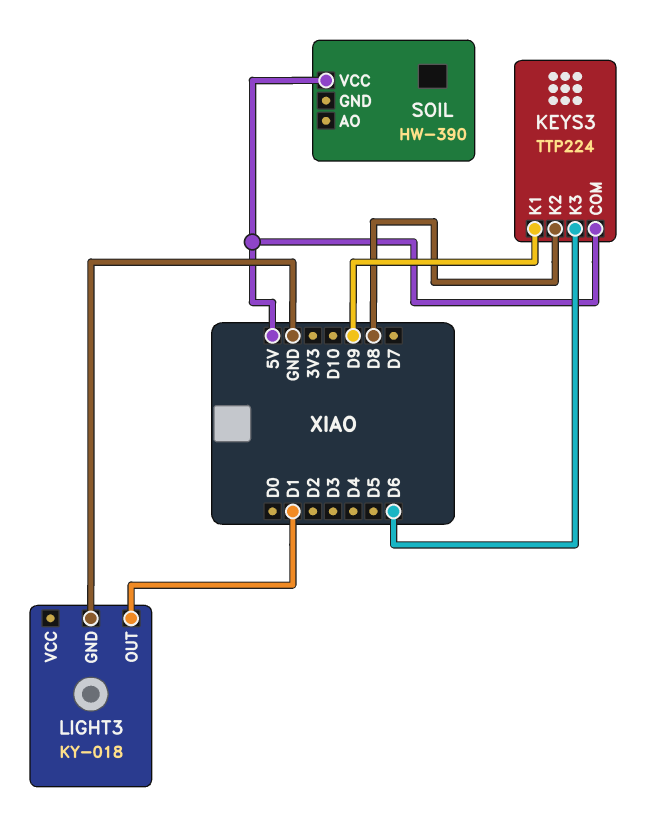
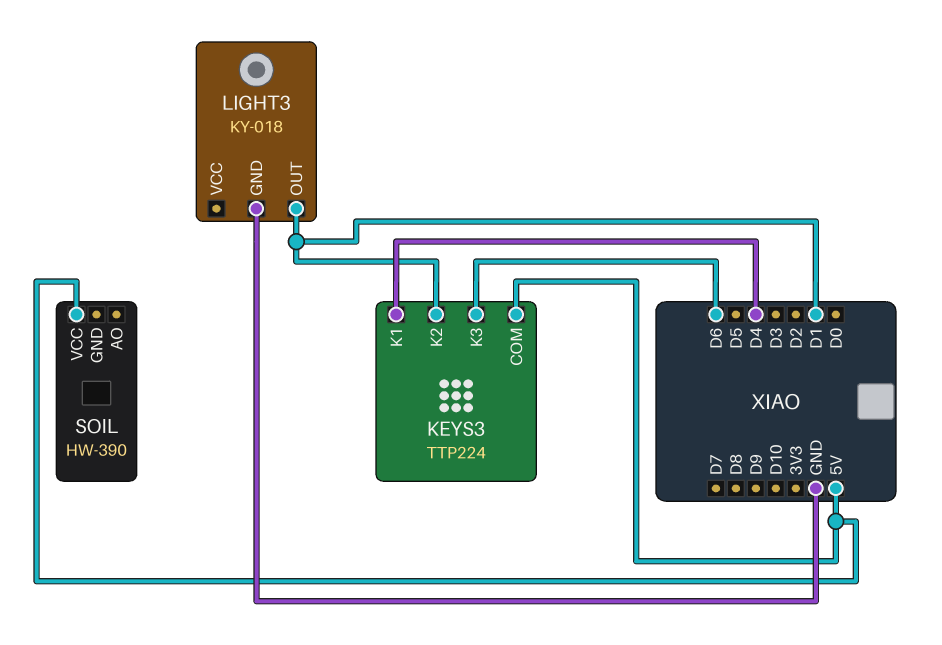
KEYS3 pin K1: D9 -> D4
KEYS3 pin K2: D8 -> D1

